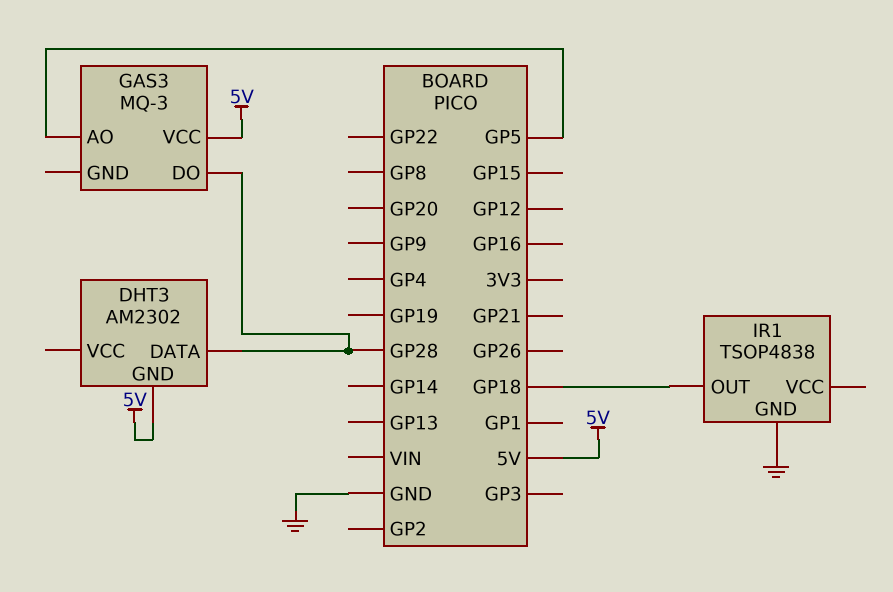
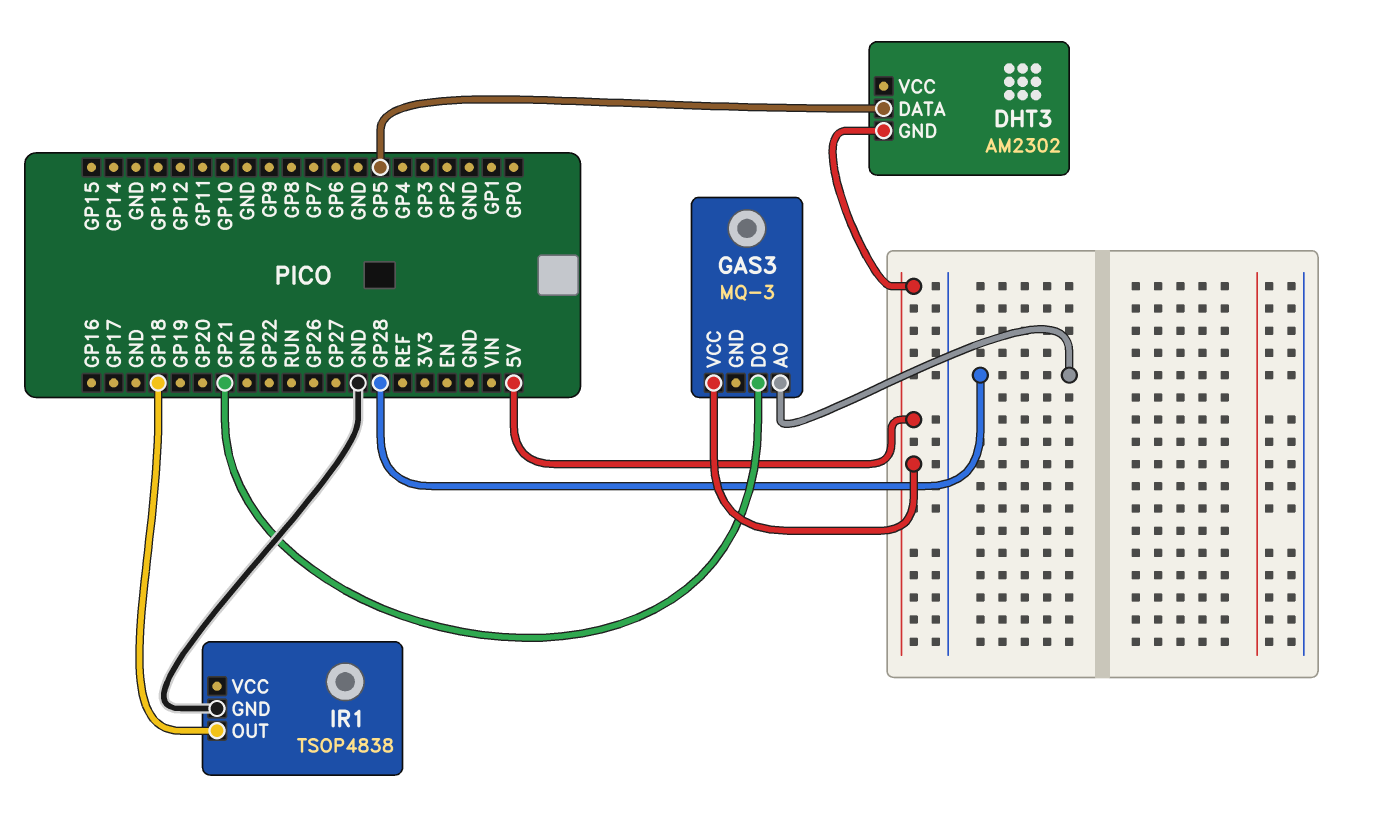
DHT3 pin DATA: GP28 -> GP5
GAS3 pin AO: GP5 -> GP28
GAS3 pin DO: GP28 -> GP21

